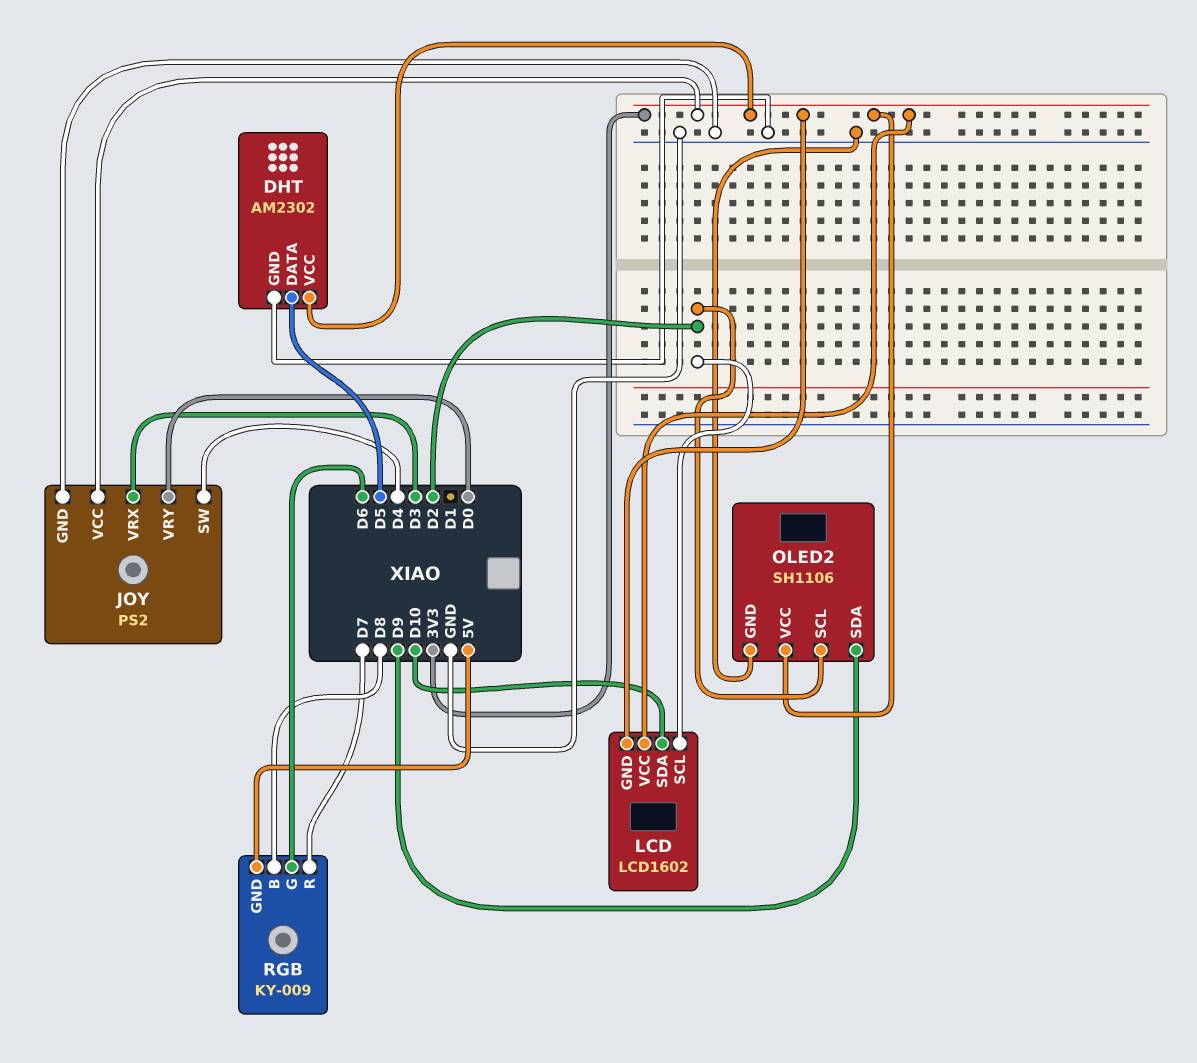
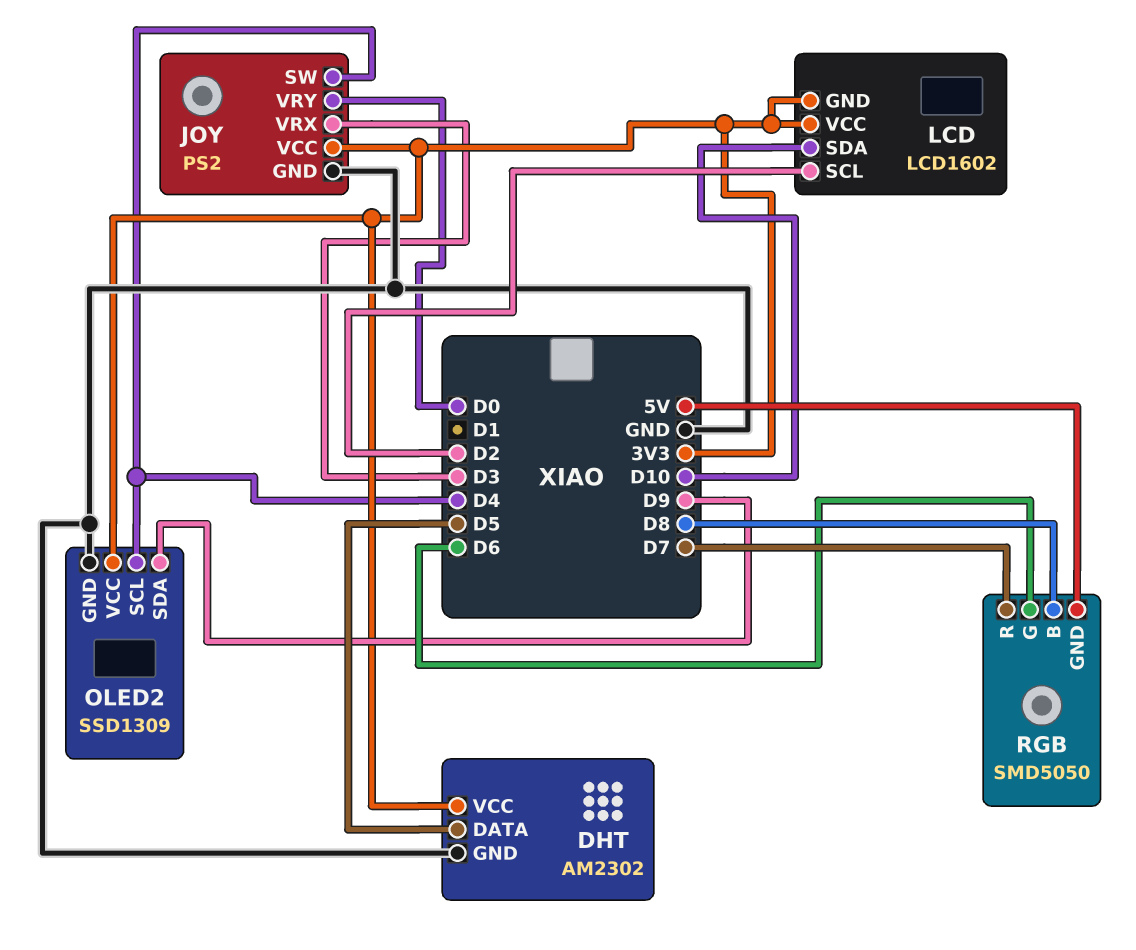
OLED2: SH1106 -> SSD1309
OLED2 pin SCL: D2 -> D4
RGB: KY-009 -> SMD5050

